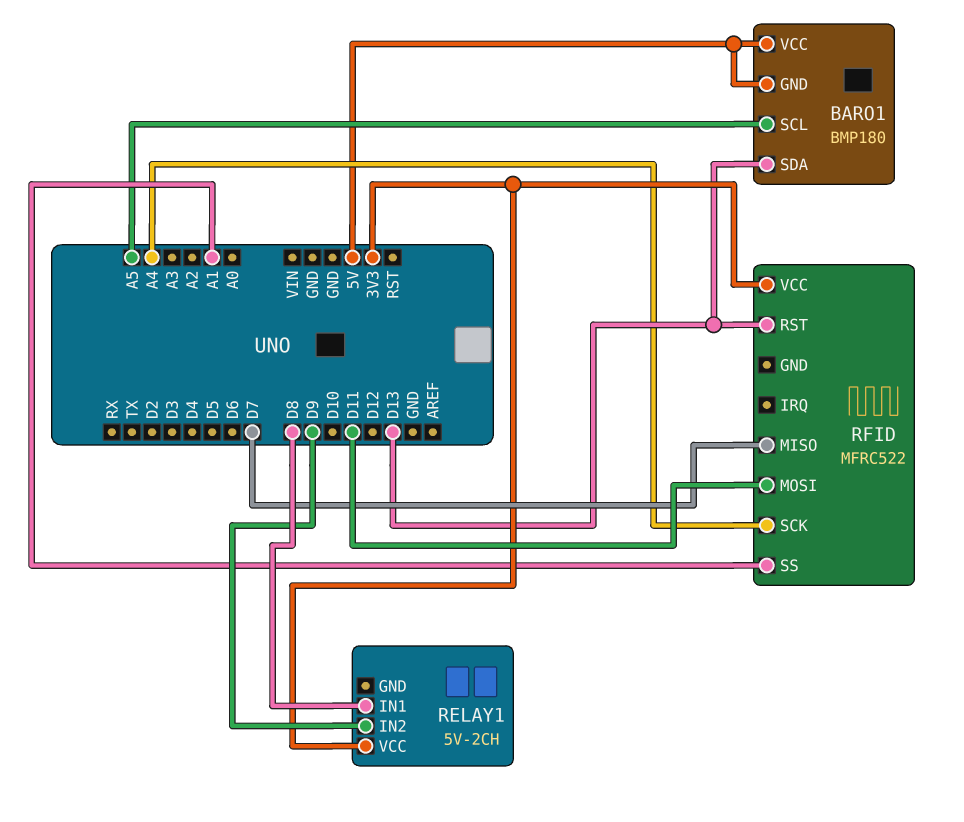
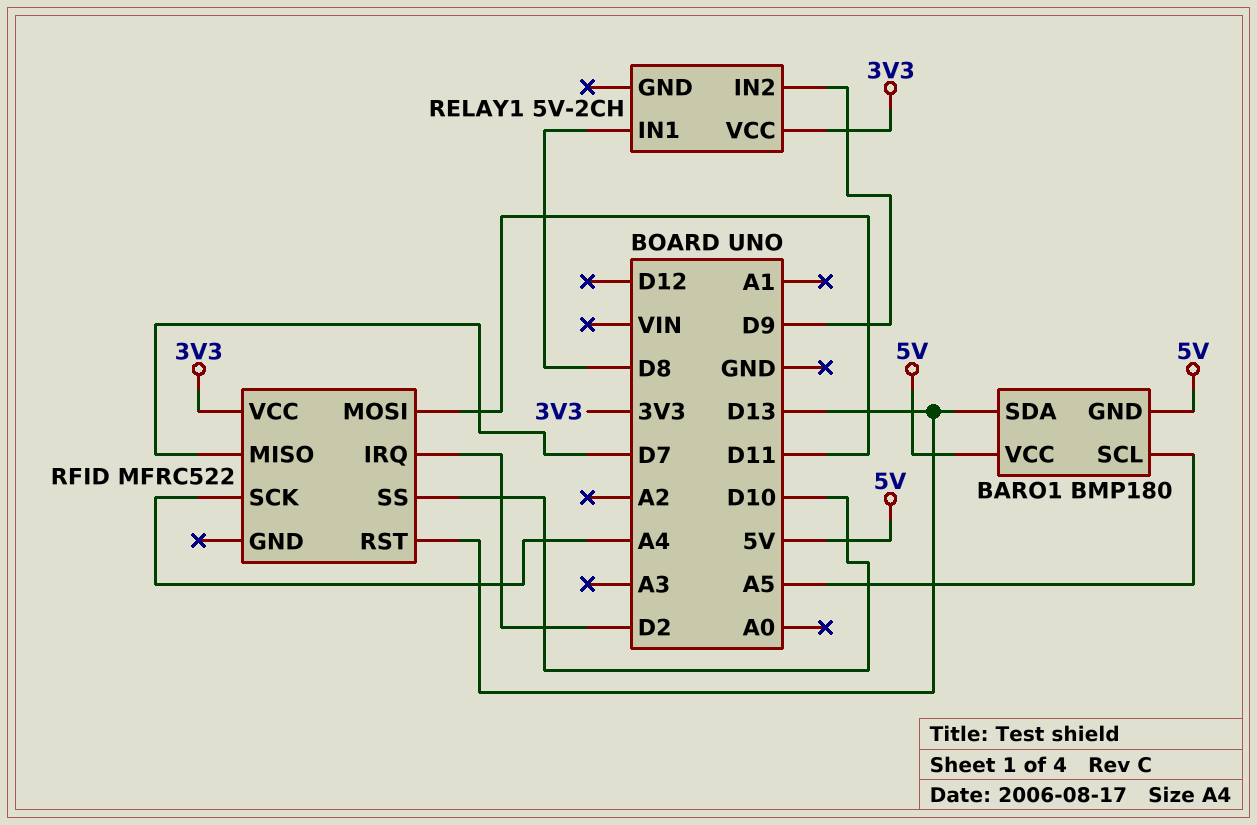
RFID pin IRQ: none -> D2
RFID pin SS: A1 -> D10

